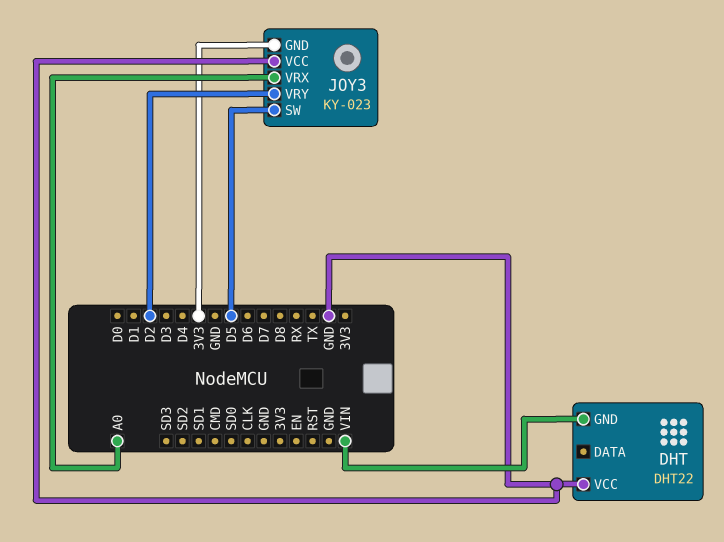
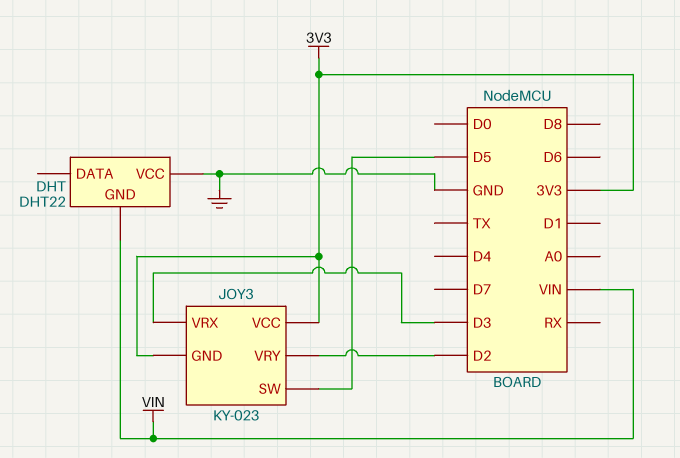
JOY3 pin VCC: GND -> 3V3
JOY3 pin VRX: A0 -> D3

